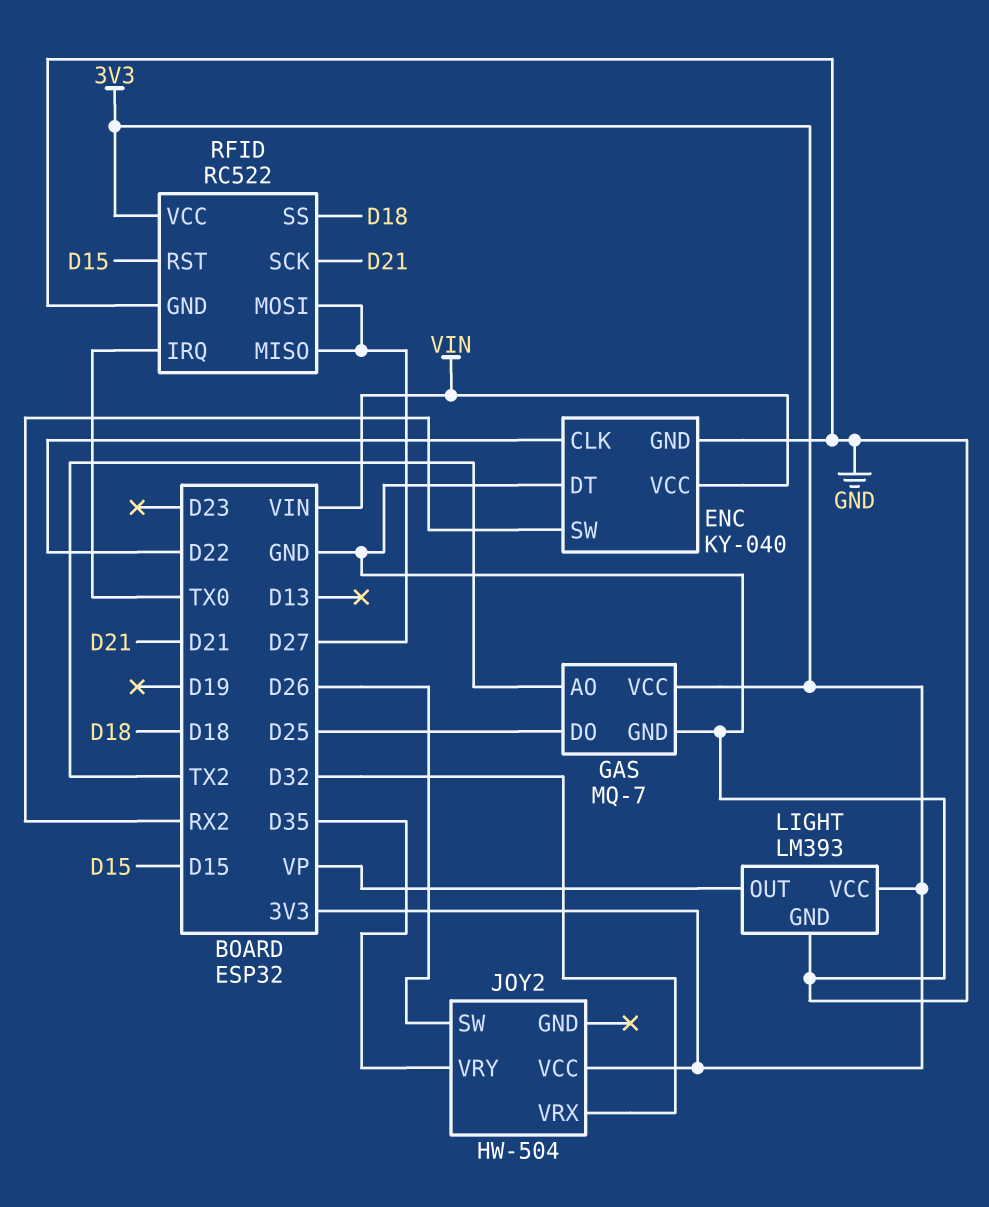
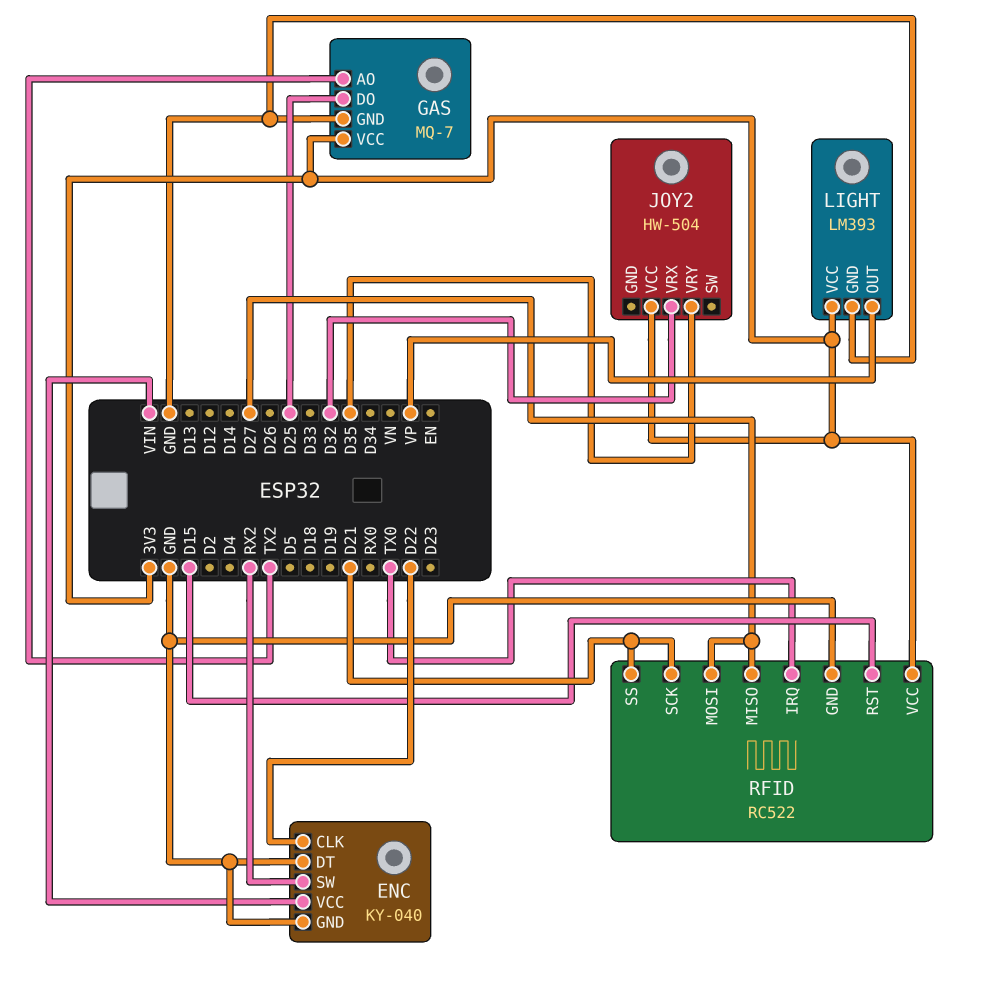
JOY2 pin SW: D26 -> none
RFID pin SS: D18 -> D21

